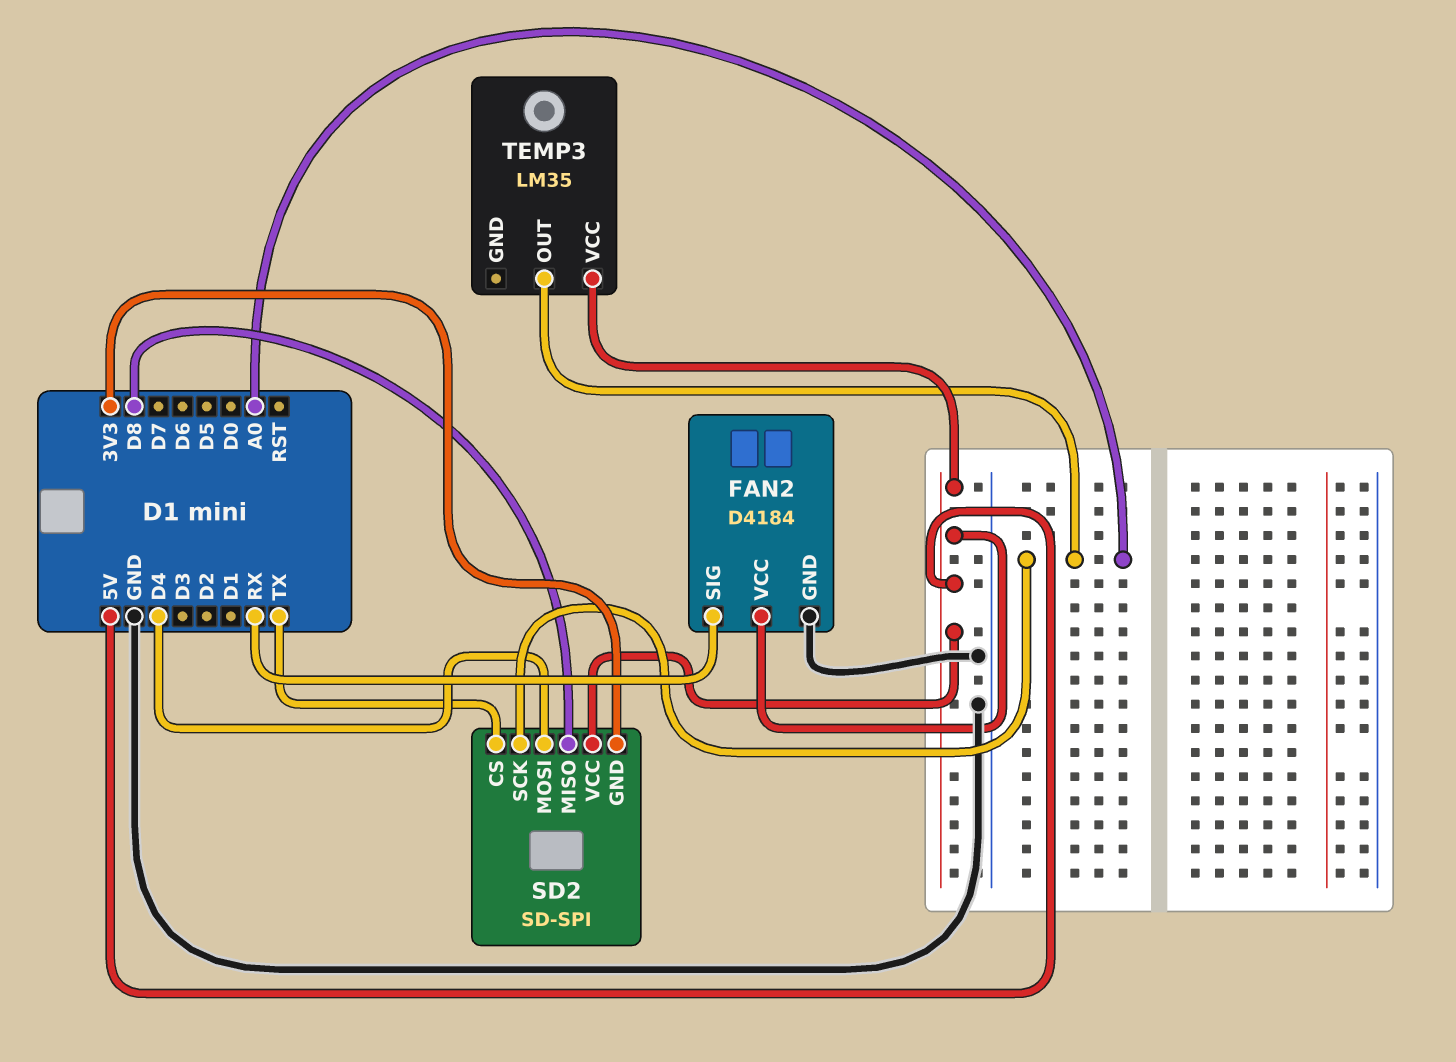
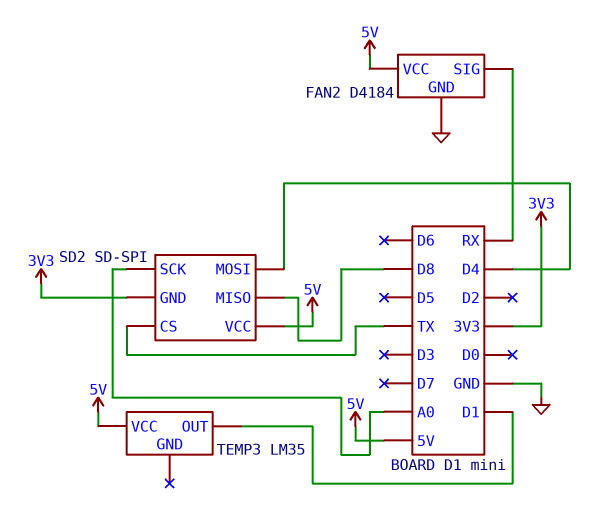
TEMP3 pin OUT: A0 -> D1

